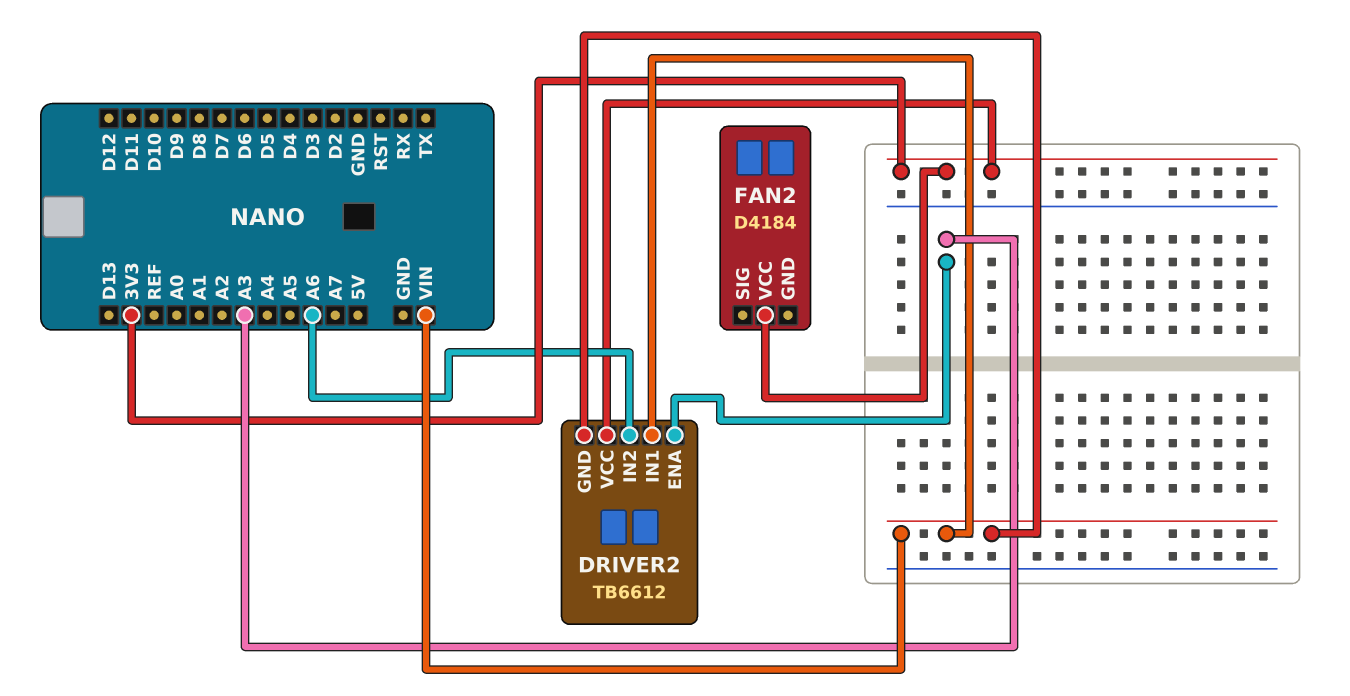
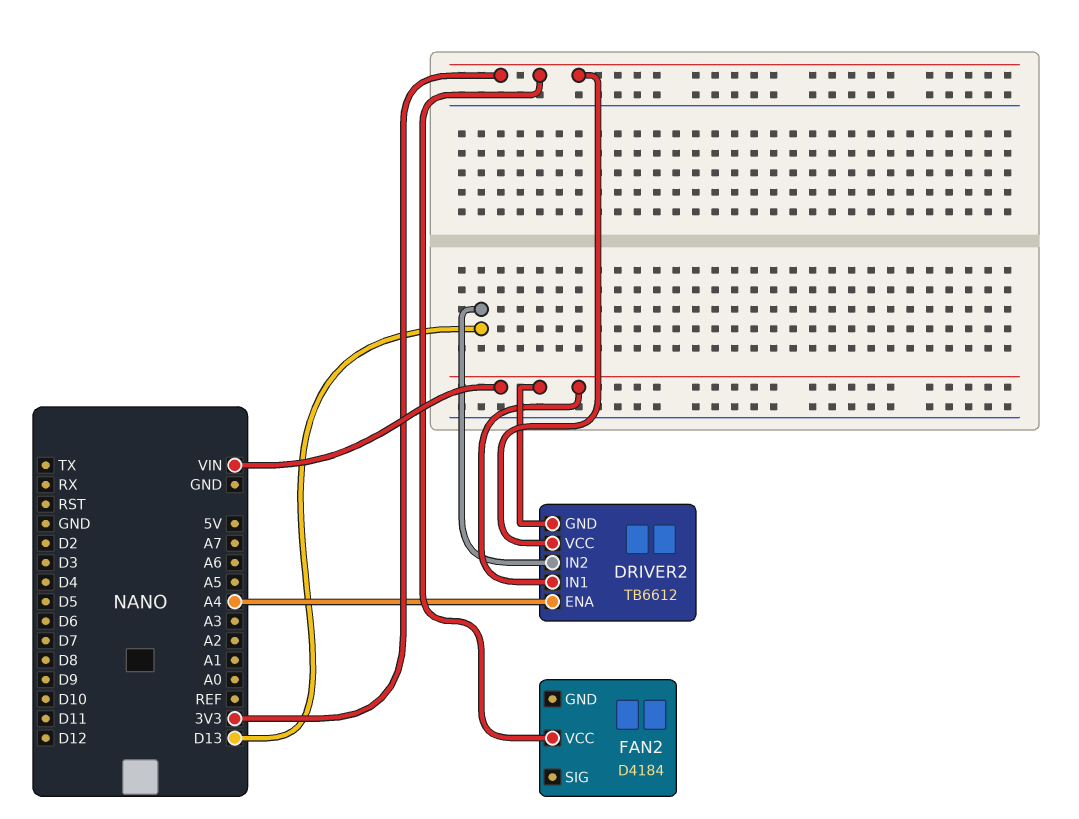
DRIVER2 pin ENA: A3 -> A4
DRIVER2 pin IN2: A6 -> D13

